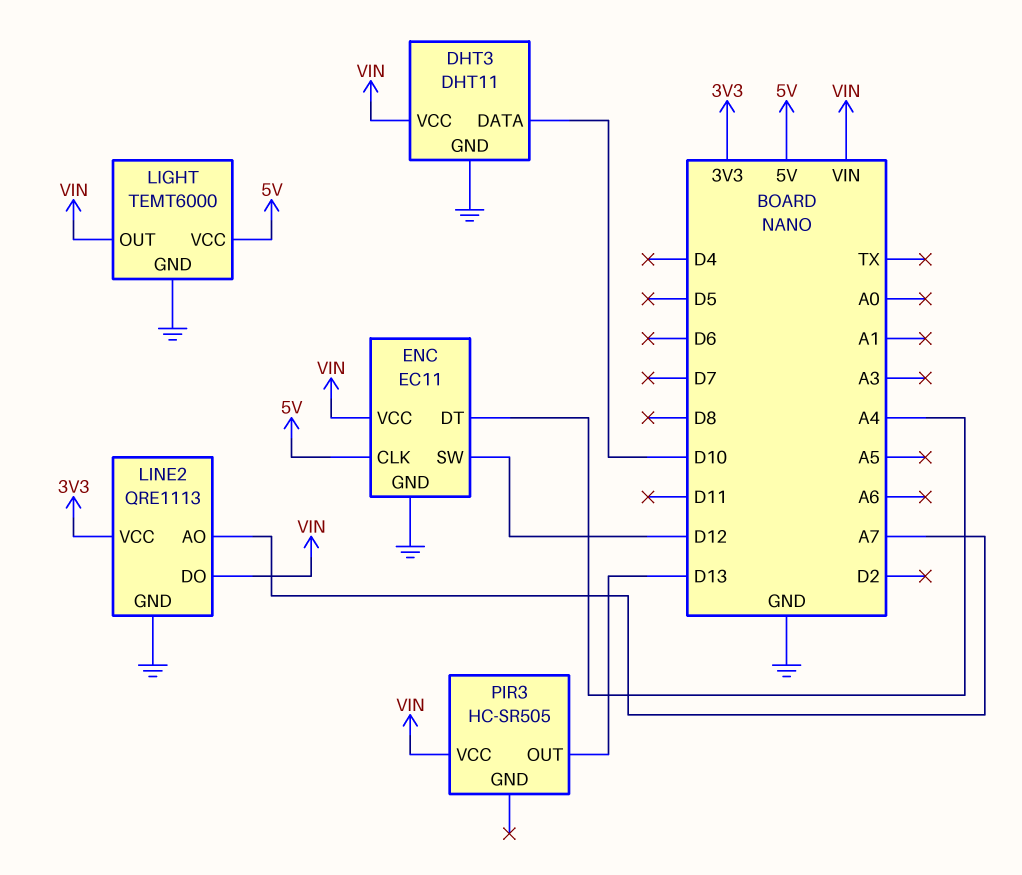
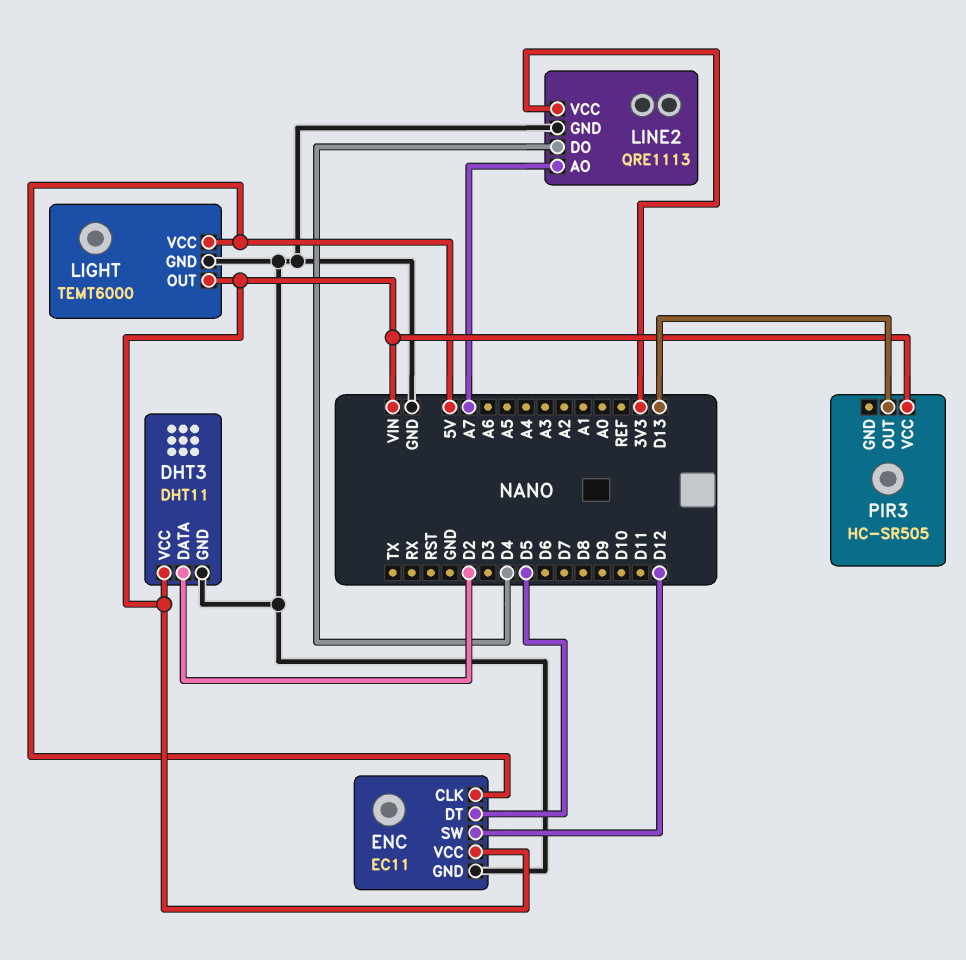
DHT3 pin DATA: D10 -> D2
ENC pin DT: A4 -> D5
LINE2 pin DO: VIN -> D4

